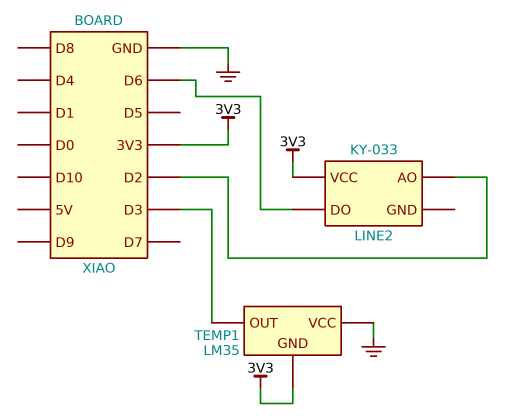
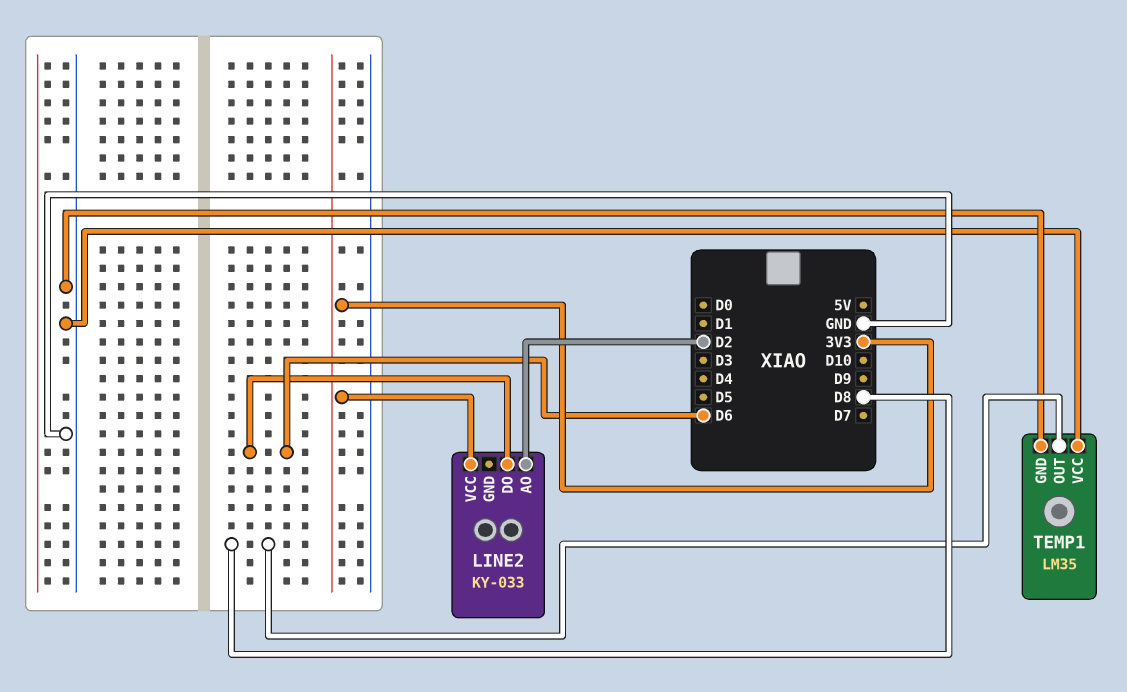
TEMP1 pin GND: 3V3 -> GND
TEMP1 pin OUT: D3 -> D8

